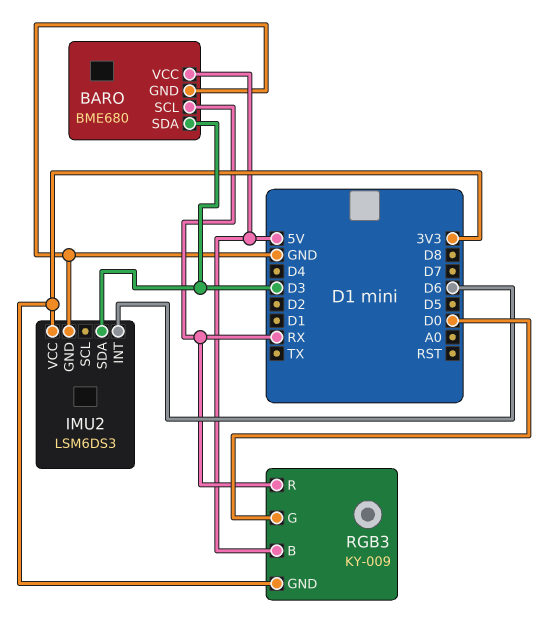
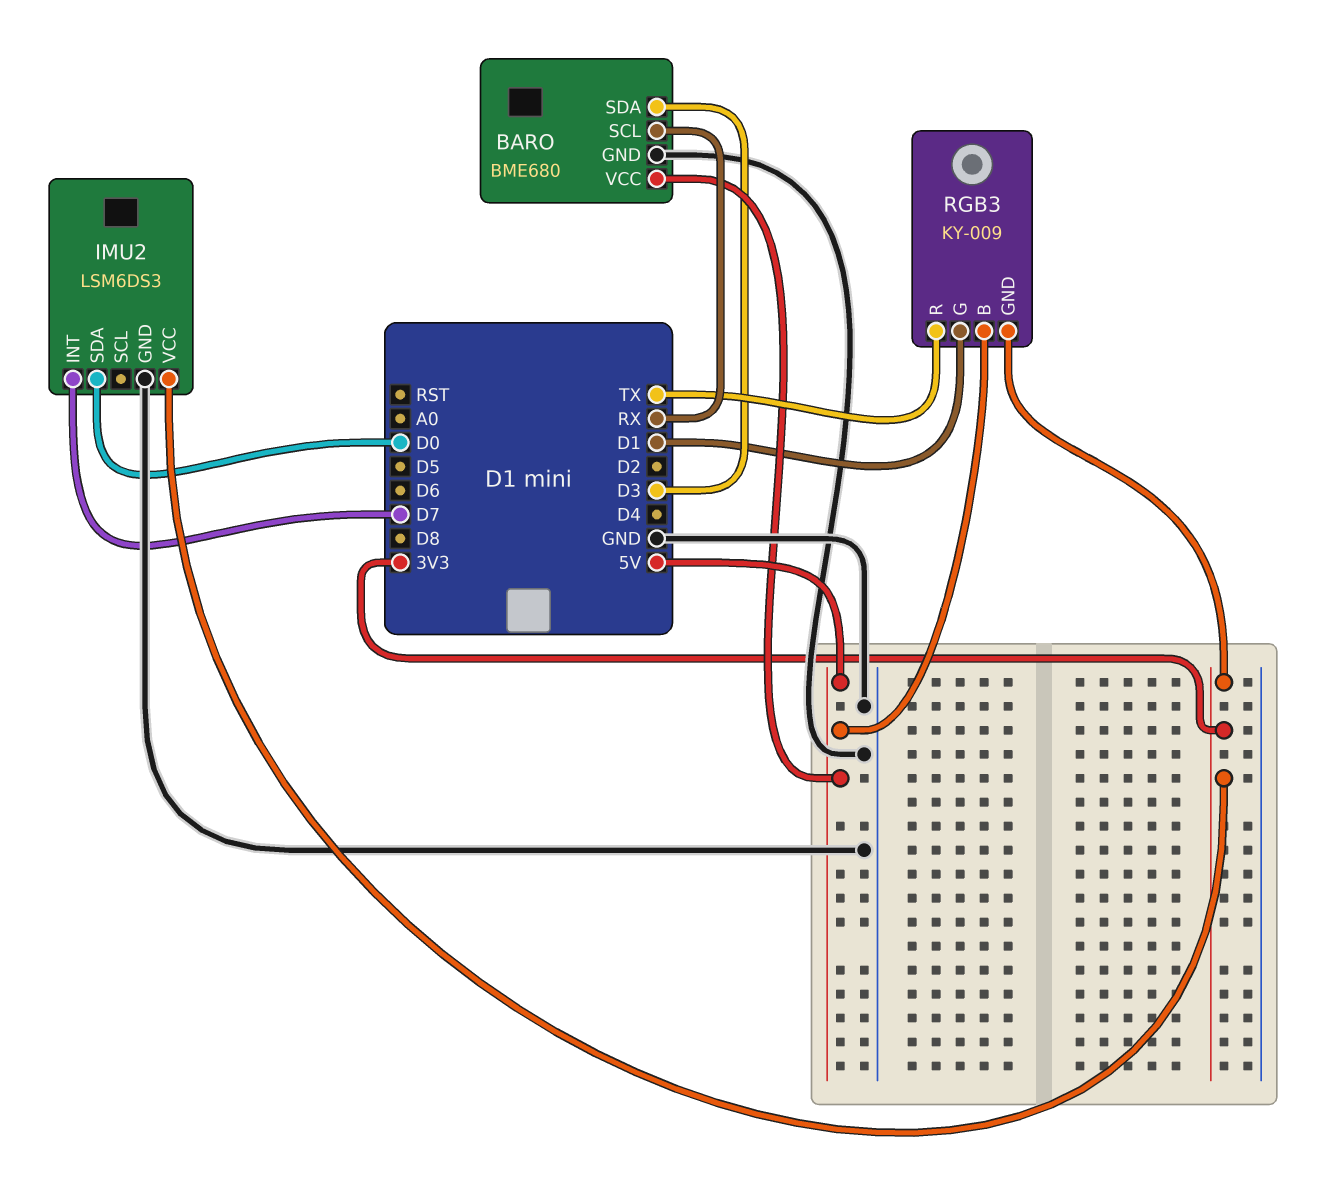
IMU2 pin INT: D6 -> D7
IMU2 pin SDA: D3 -> D0
RGB3 pin G: D0 -> D1
RGB3 pin R: RX -> TX

